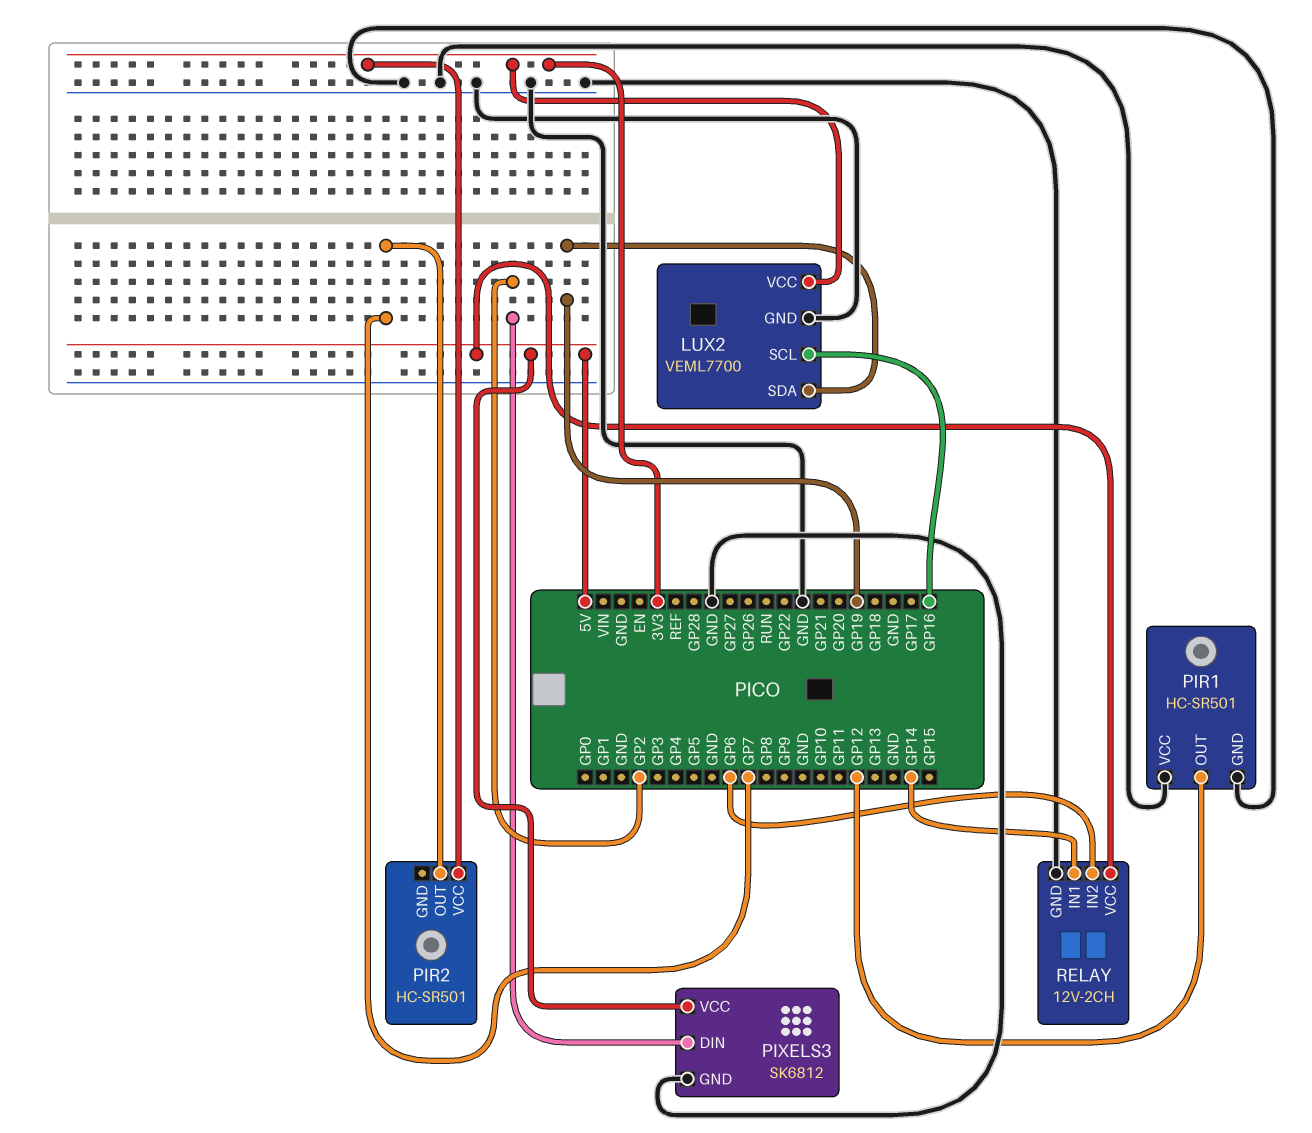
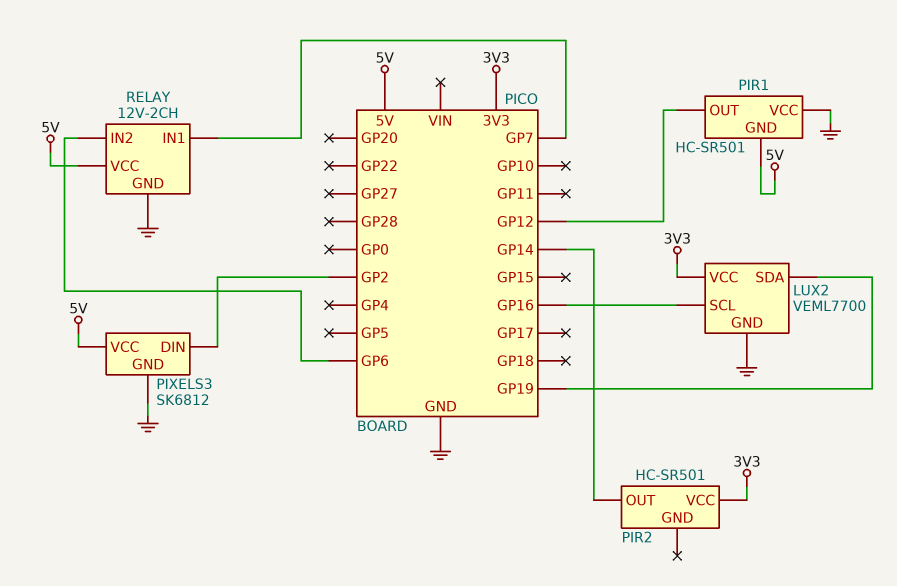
PIR1 pin GND: GND -> 5V
PIR2 pin OUT: GP7 -> GP14
RELAY pin IN1: GP14 -> GP7

